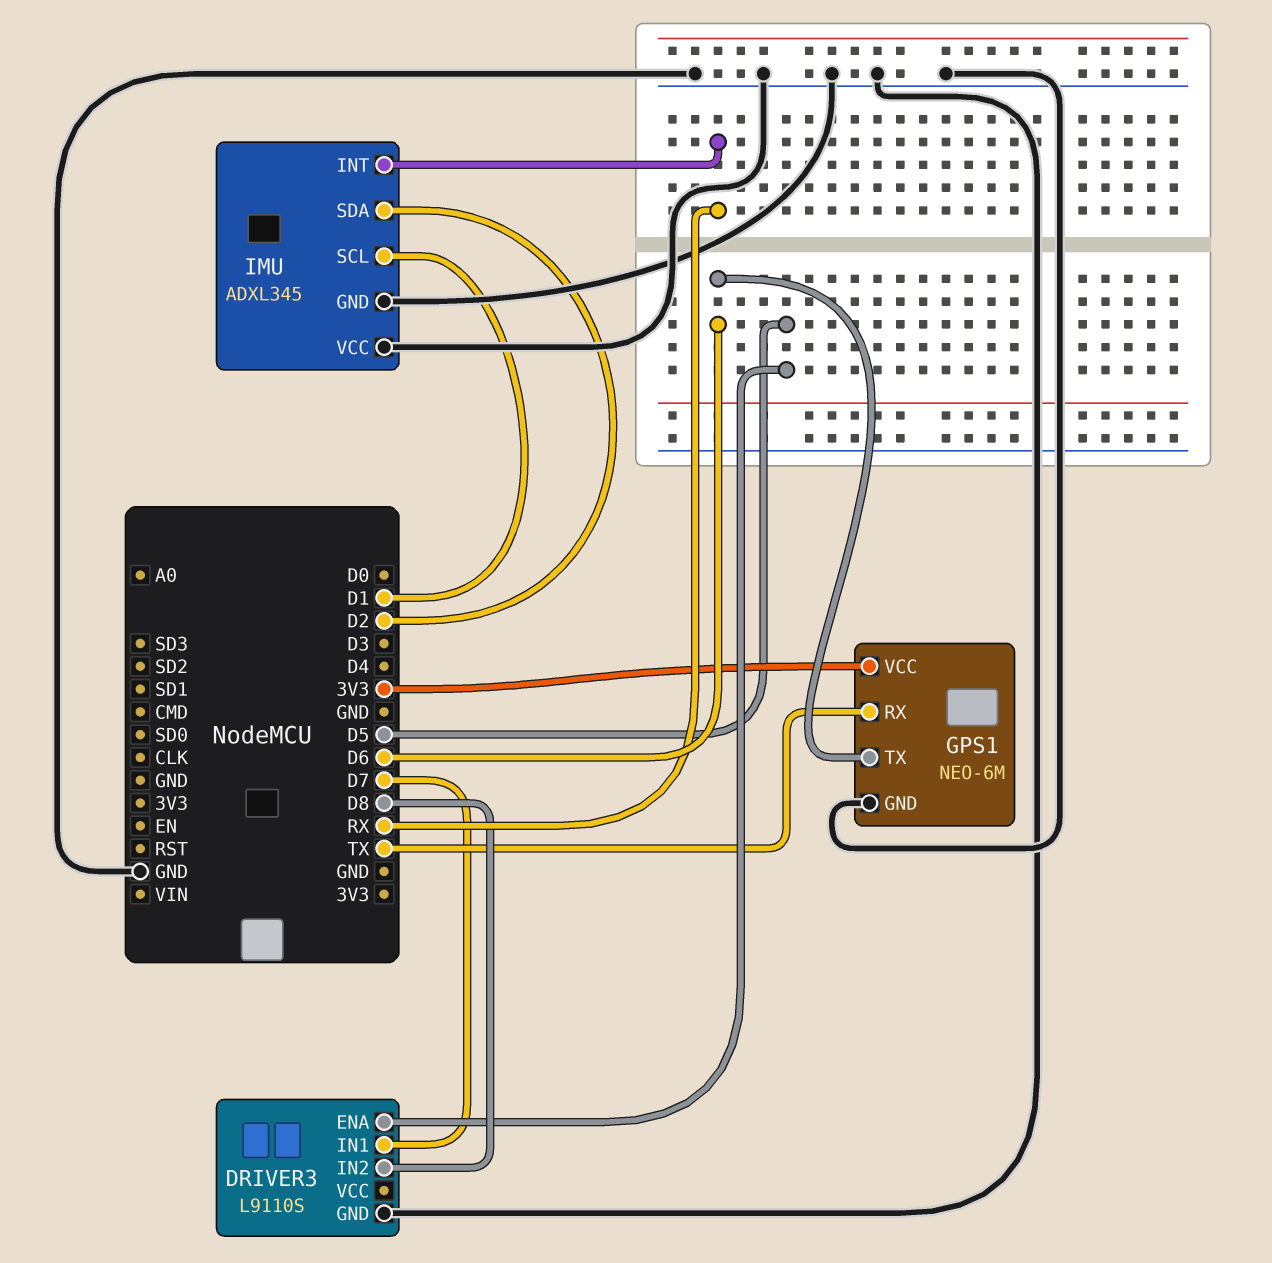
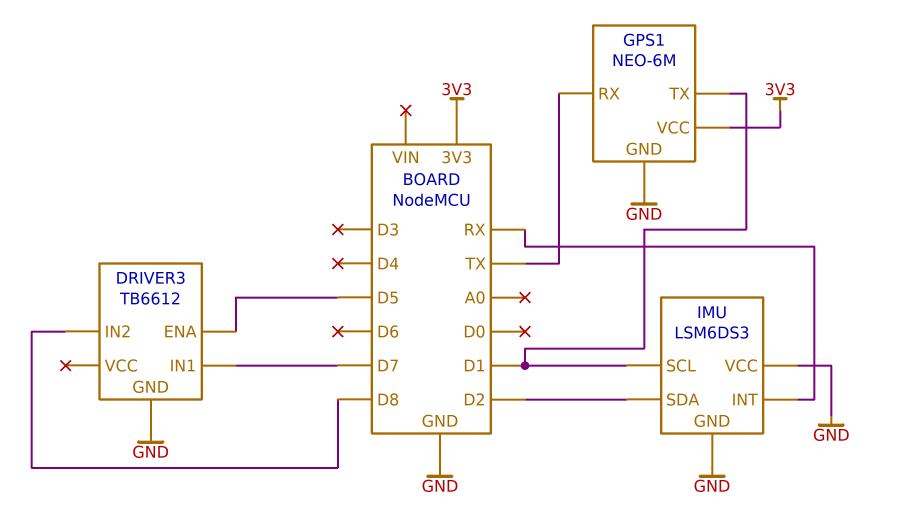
DRIVER3: L9110S -> TB6612
GPS1 pin TX: D6 -> D1
IMU: ADXL345 -> LSM6DS3

